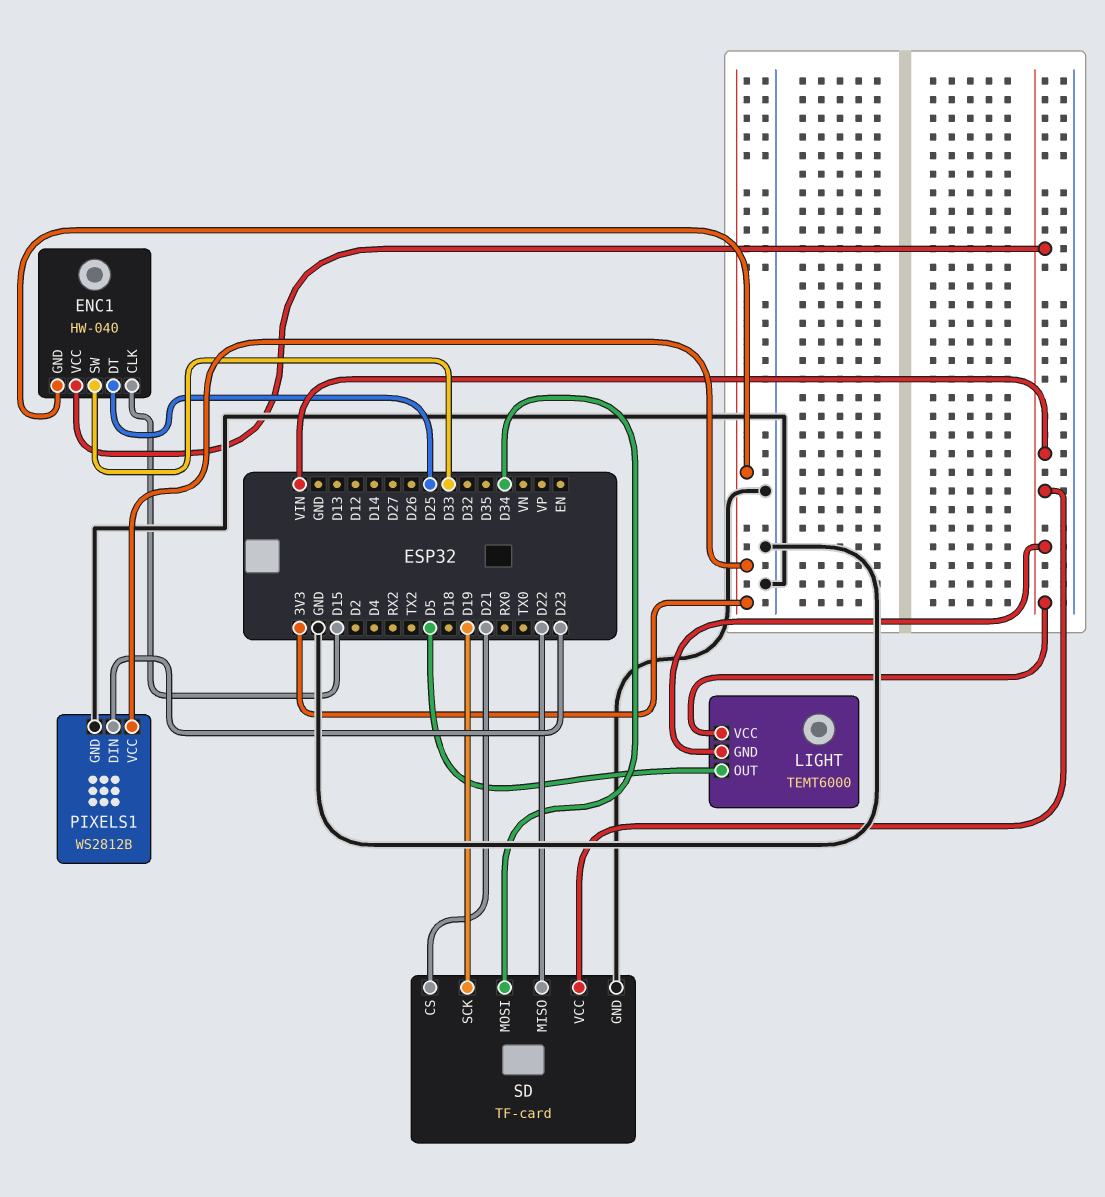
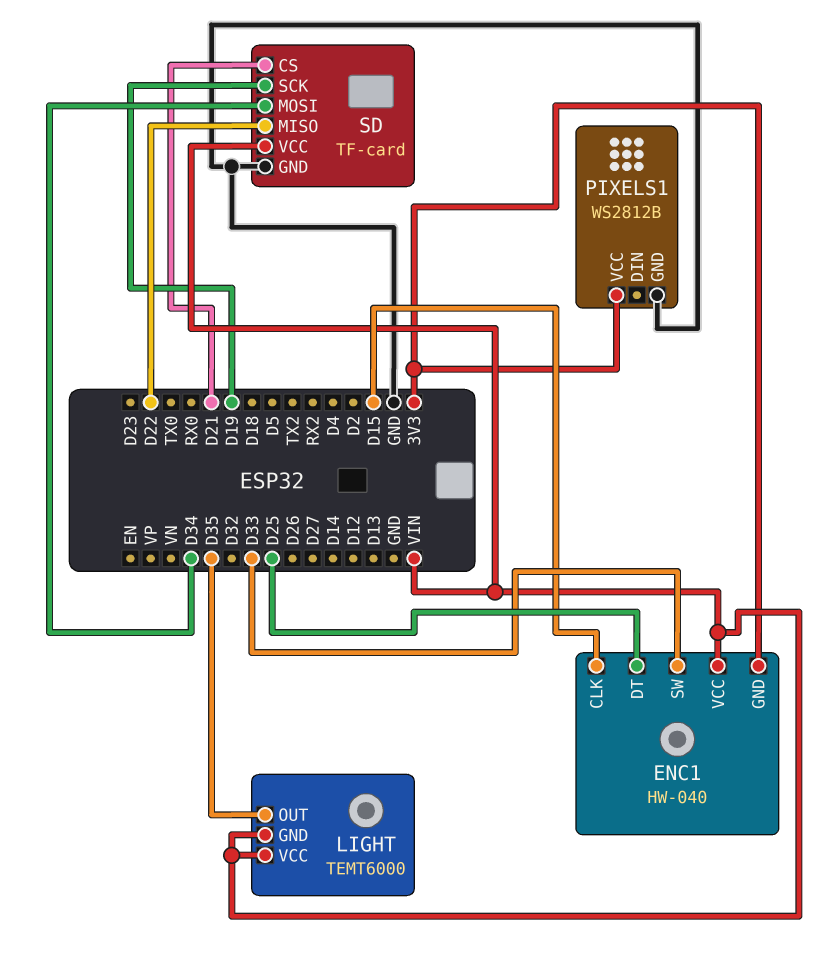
LIGHT pin OUT: D5 -> D35
PIXELS1 pin DIN: D23 -> none

